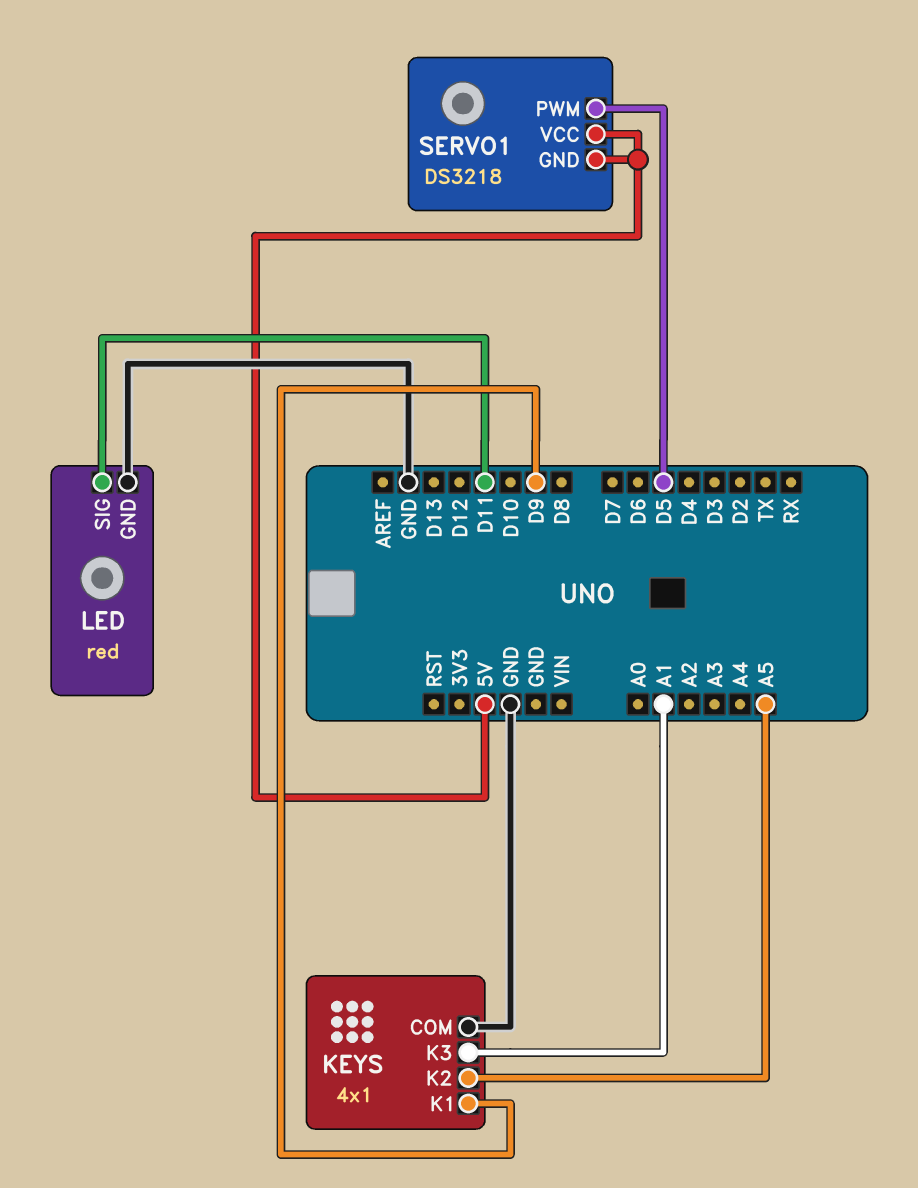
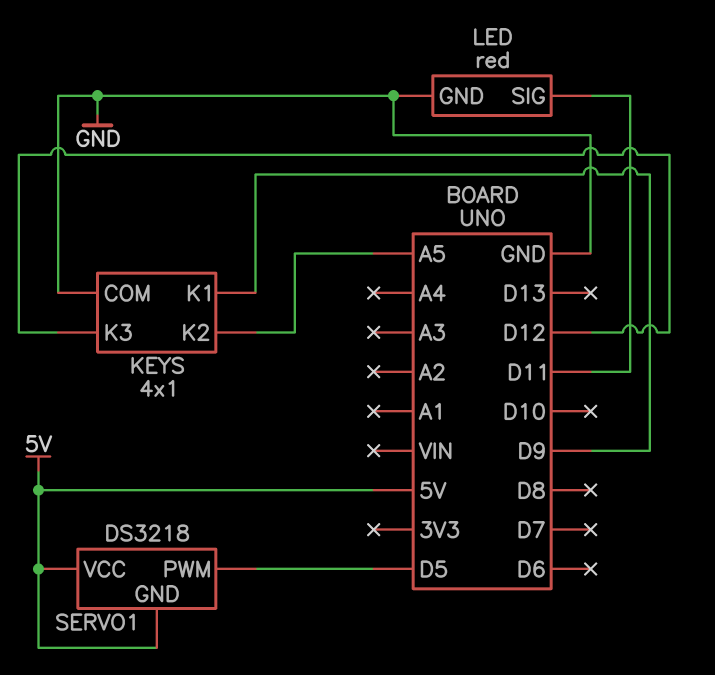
KEYS pin K3: A1 -> D12

